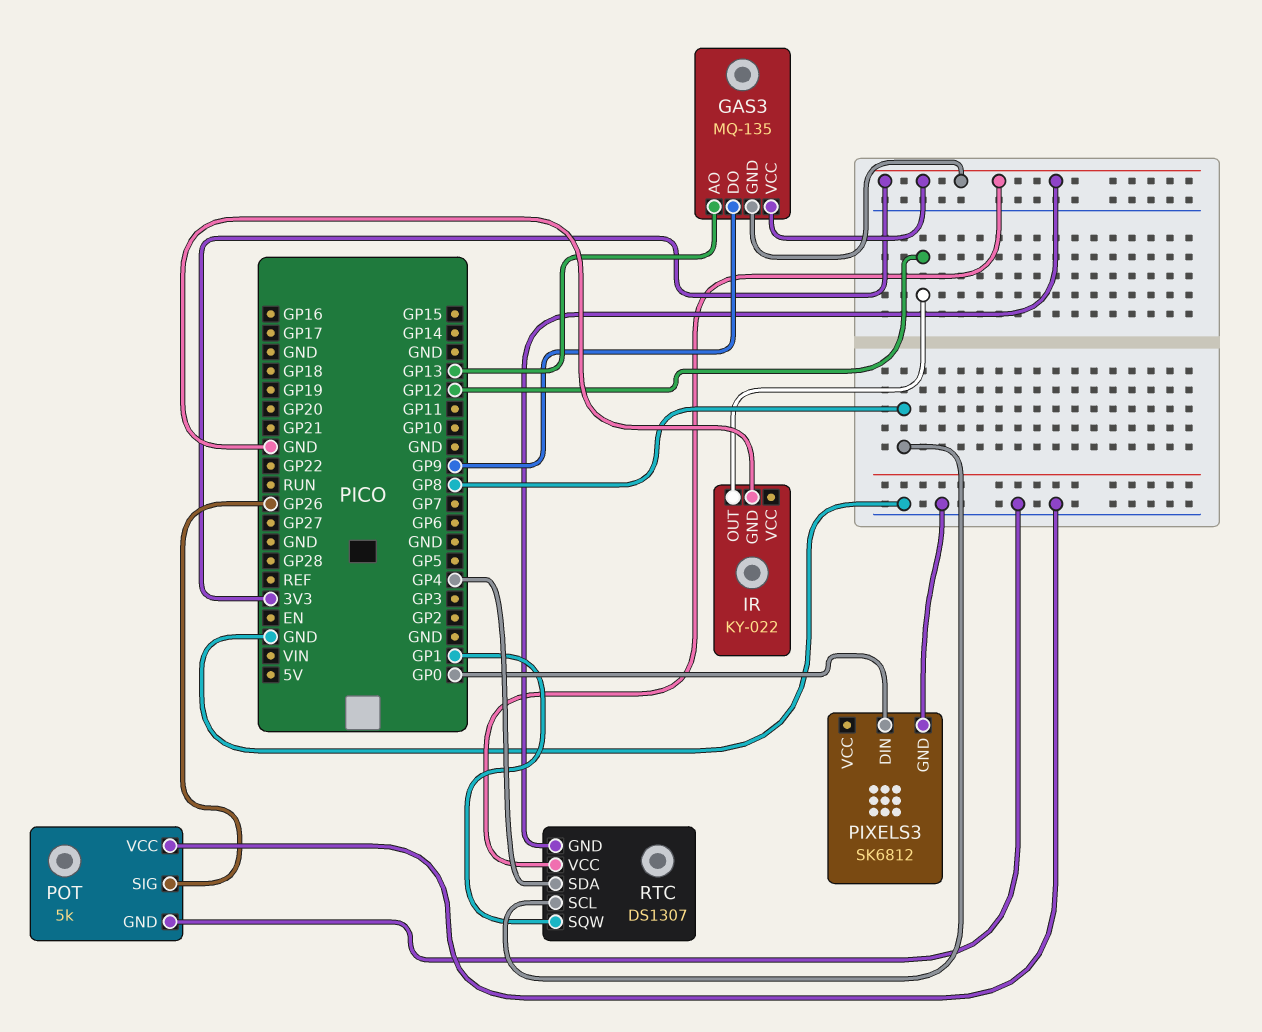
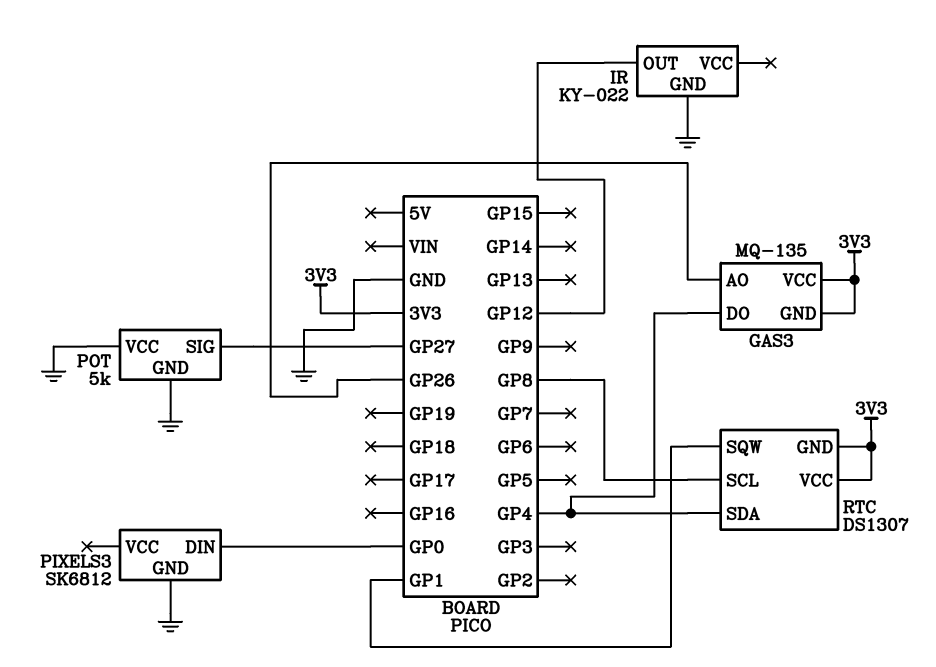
GAS3 pin AO: GP13 -> GP26
GAS3 pin DO: GP9 -> GP4
POT pin SIG: GP26 -> GP27

